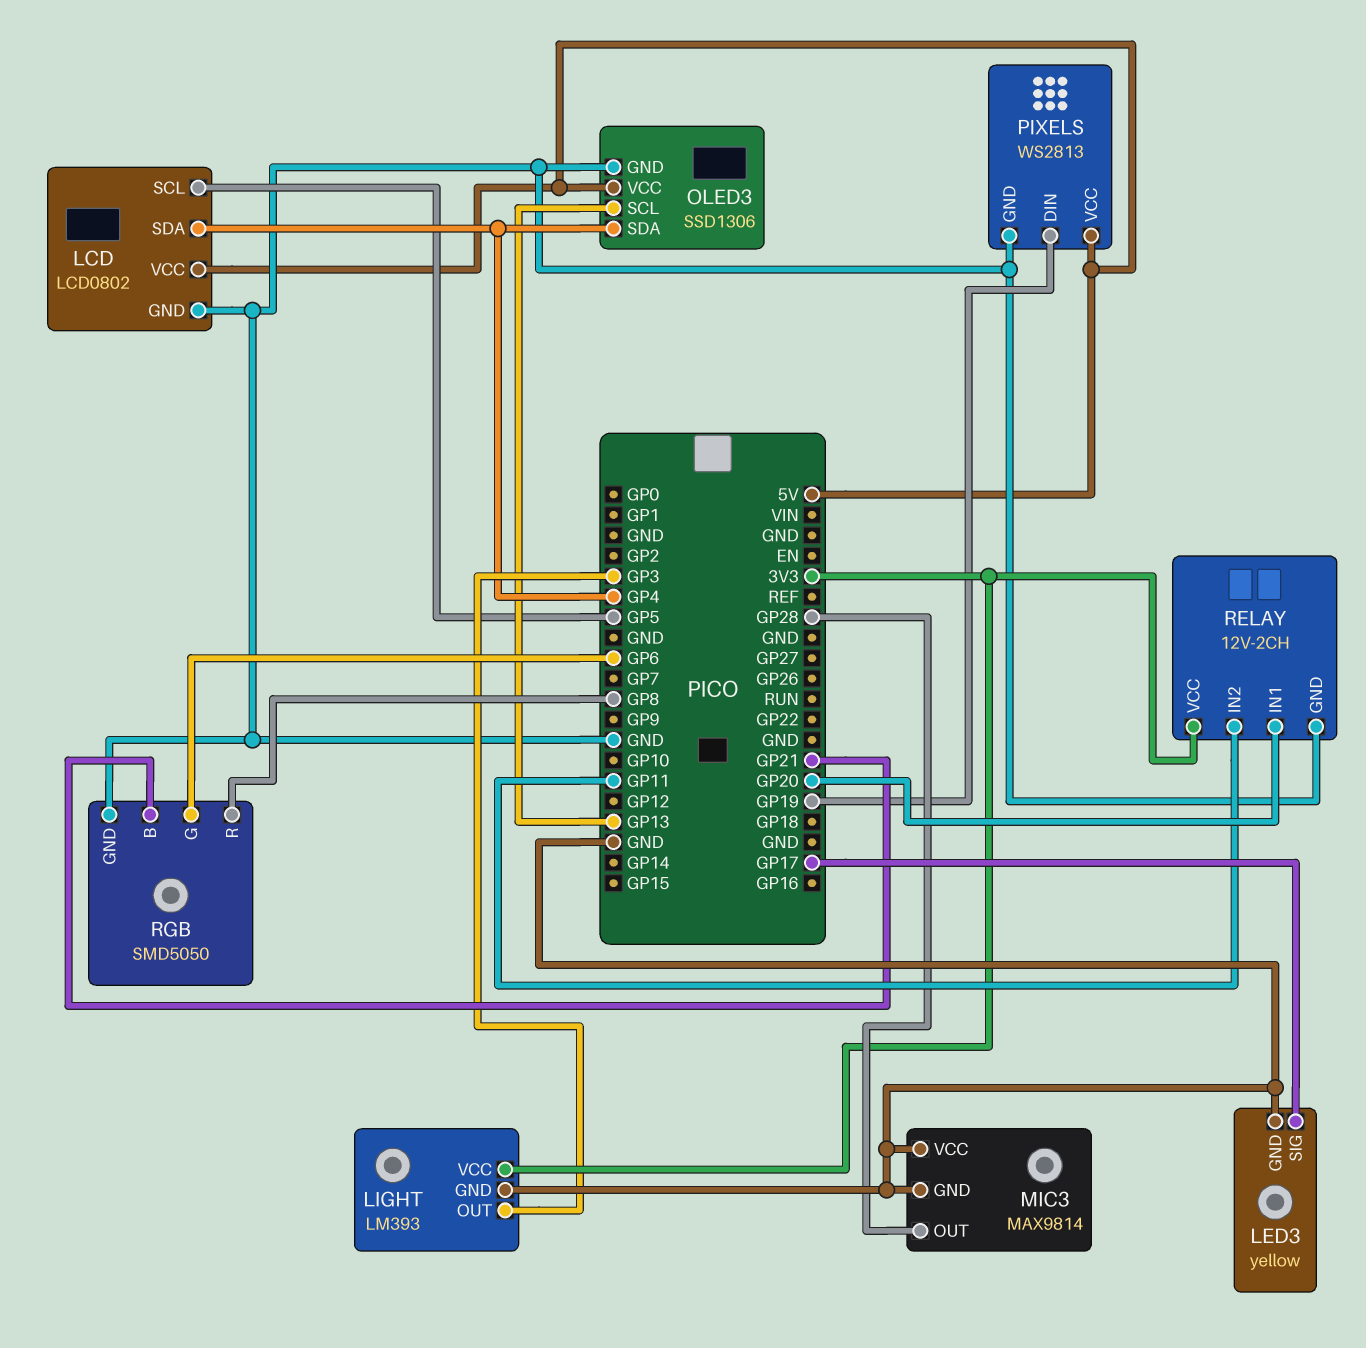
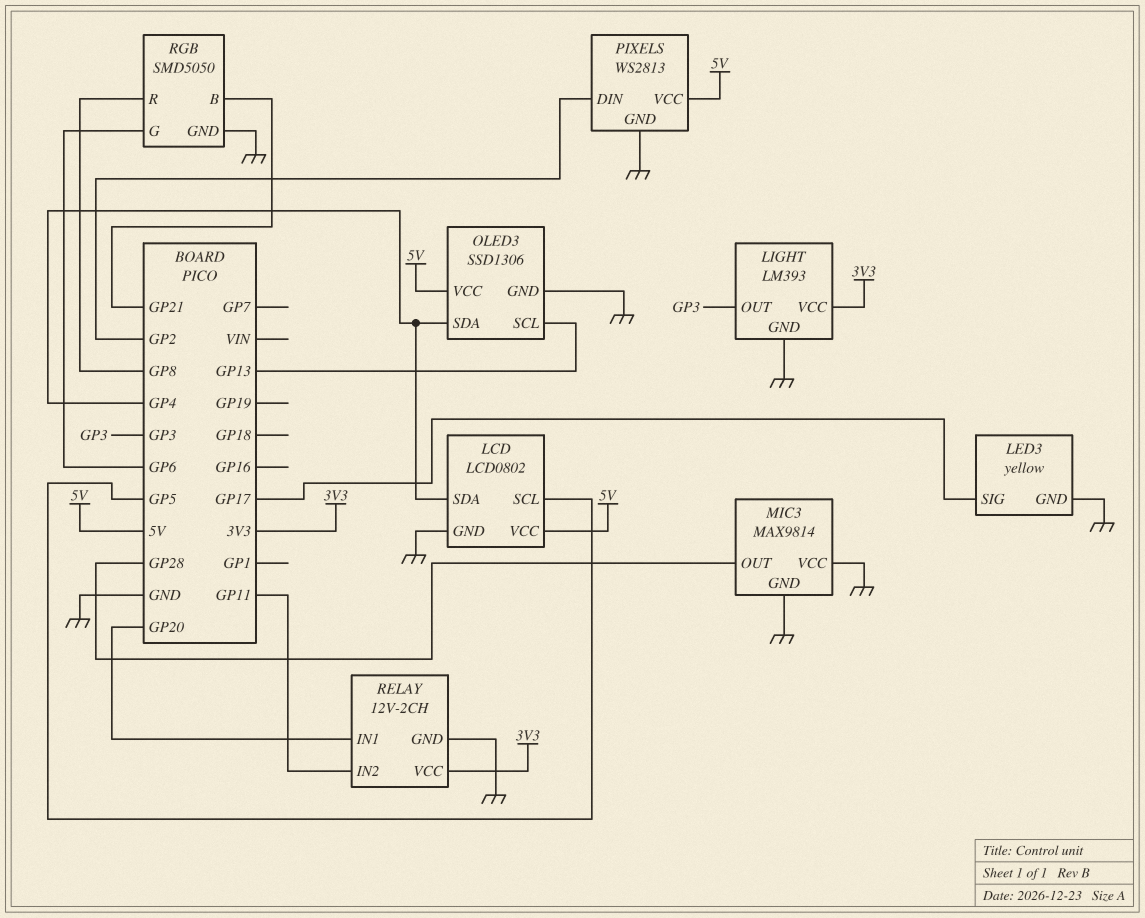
PIXELS pin DIN: GP19 -> GP2

